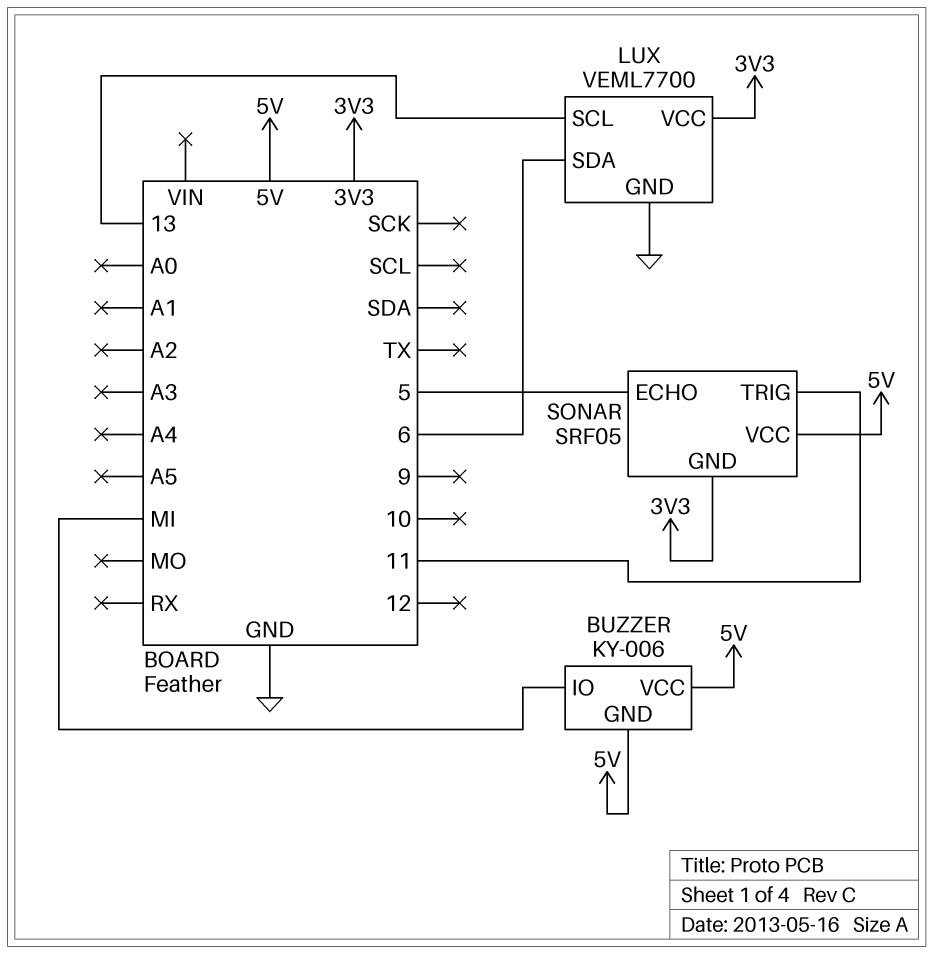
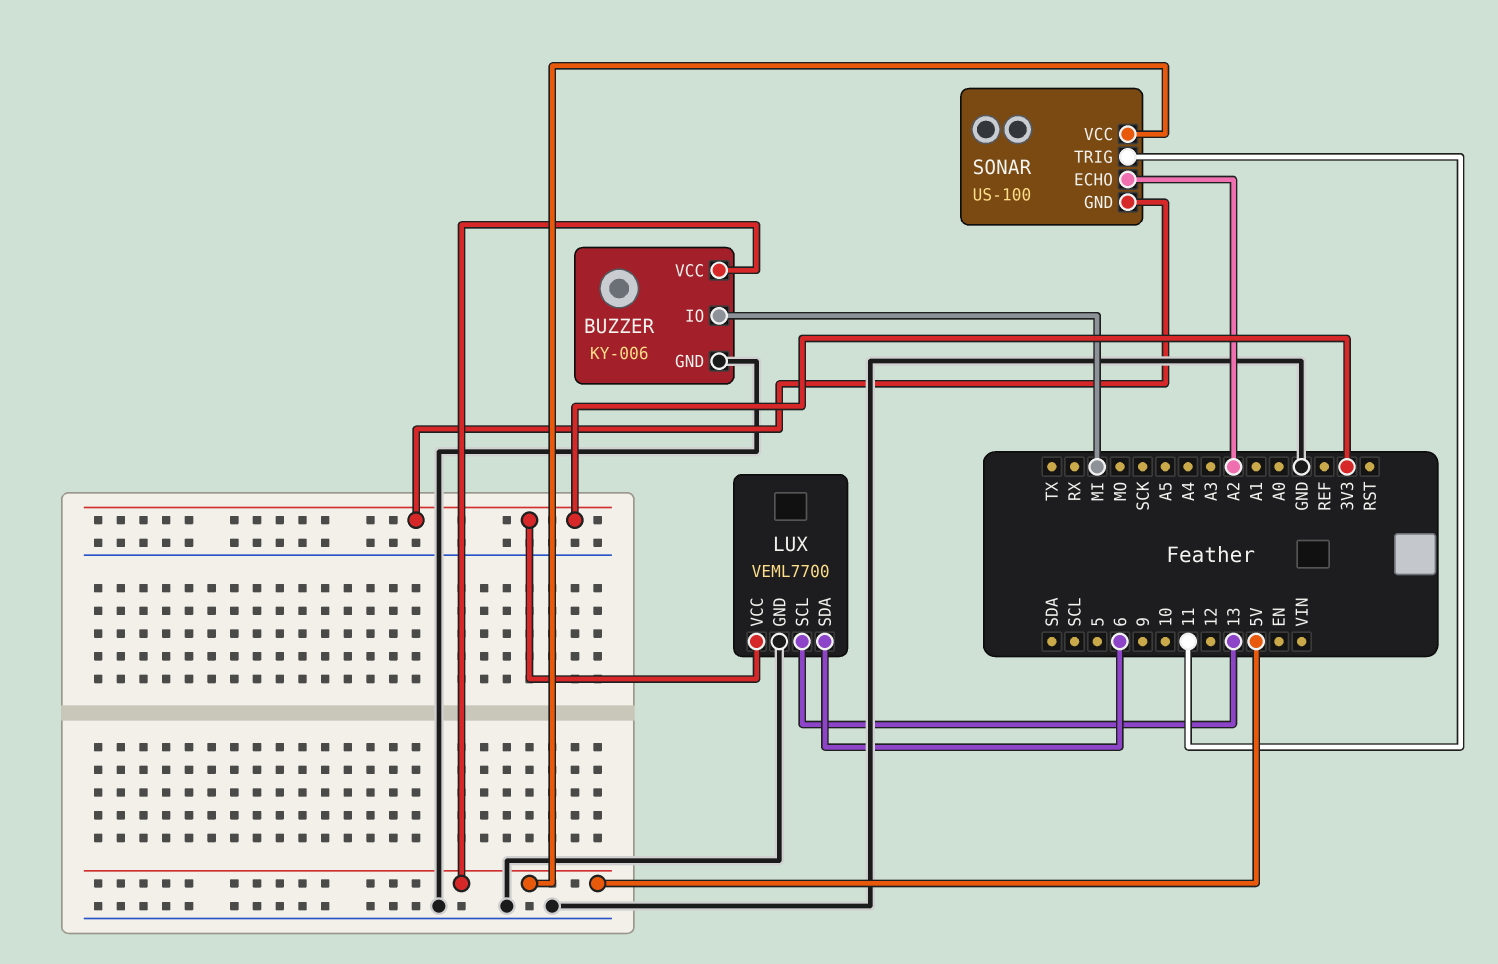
BUZZER pin GND: 5V -> GND
SONAR: SRF05 -> US-100
SONAR pin ECHO: 5 -> A2

